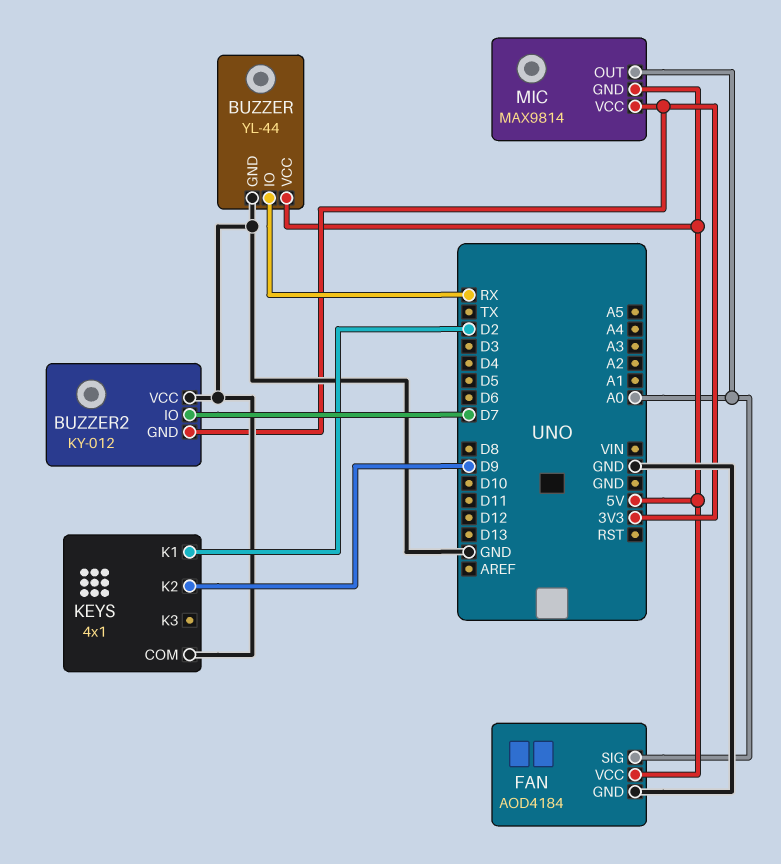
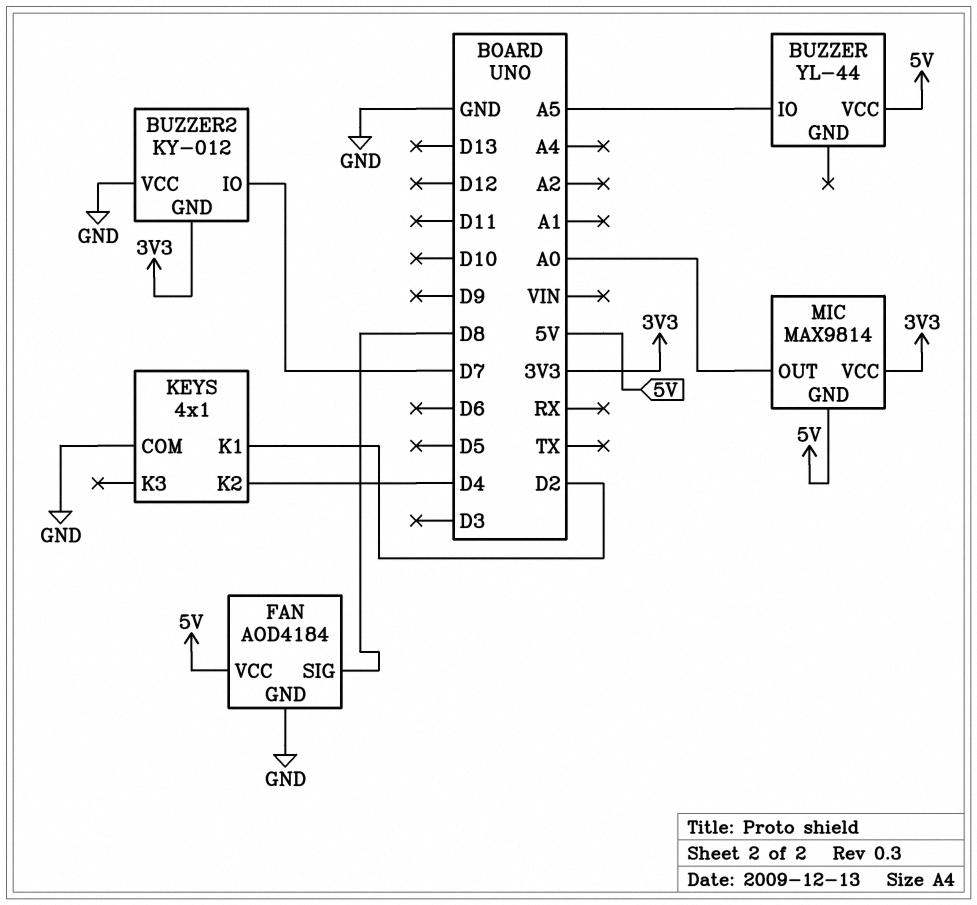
BUZZER pin GND: GND -> none
BUZZER pin IO: RX -> A5
FAN pin SIG: A0 -> D8
KEYS pin K2: D9 -> D4

